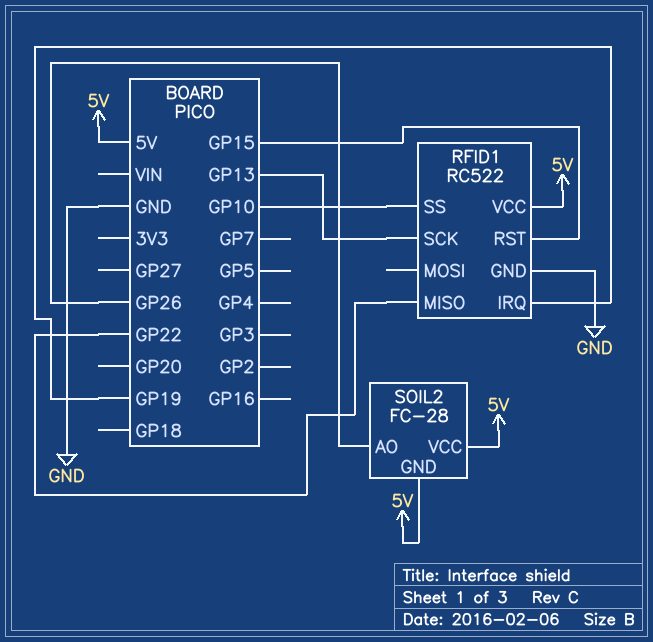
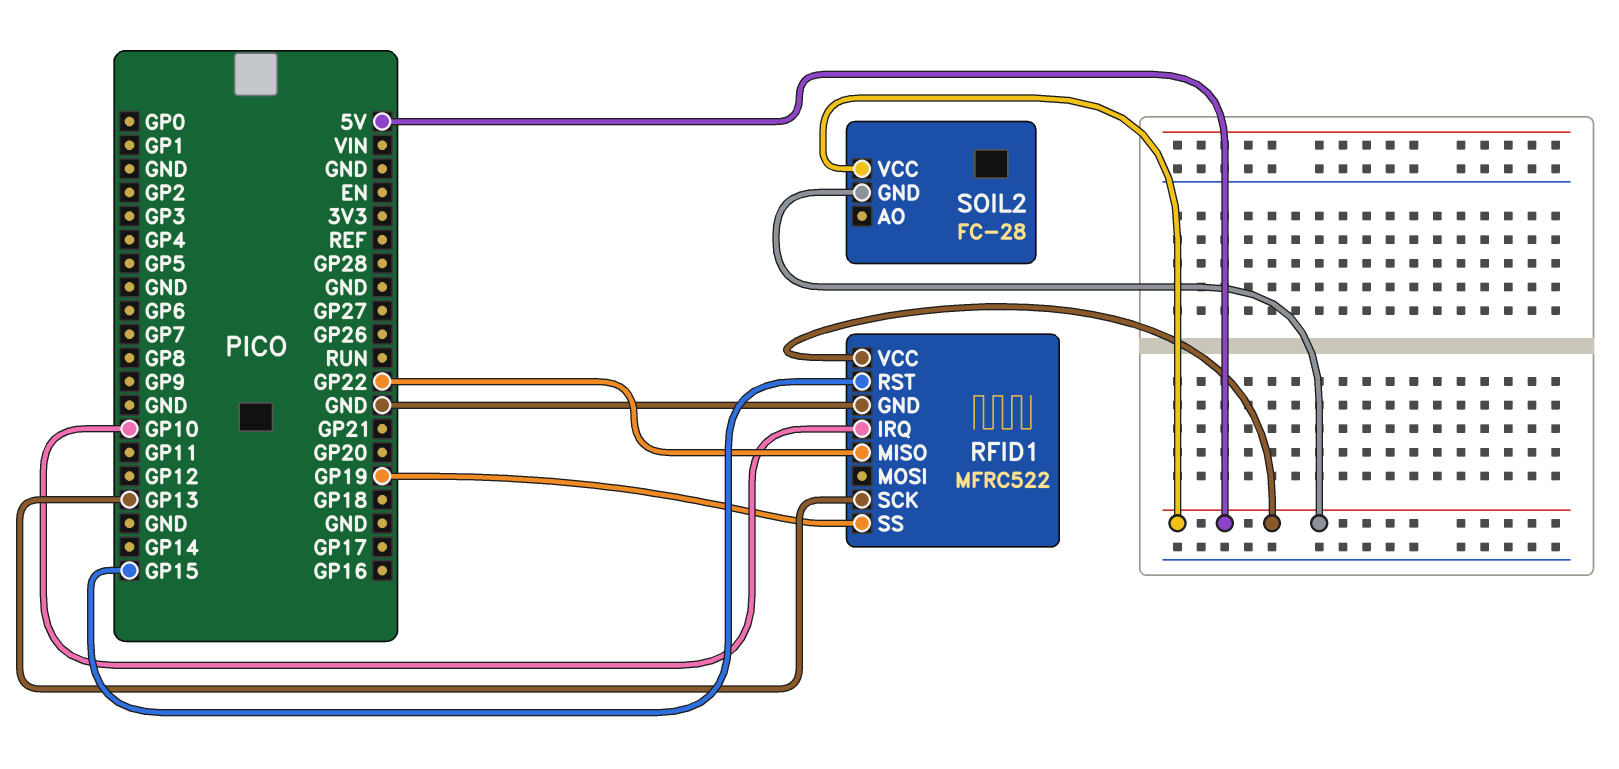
RFID1: RC522 -> MFRC522
RFID1 pin IRQ: GP19 -> GP10
RFID1 pin SS: GP10 -> GP19
SOIL2 pin AO: GP26 -> none

